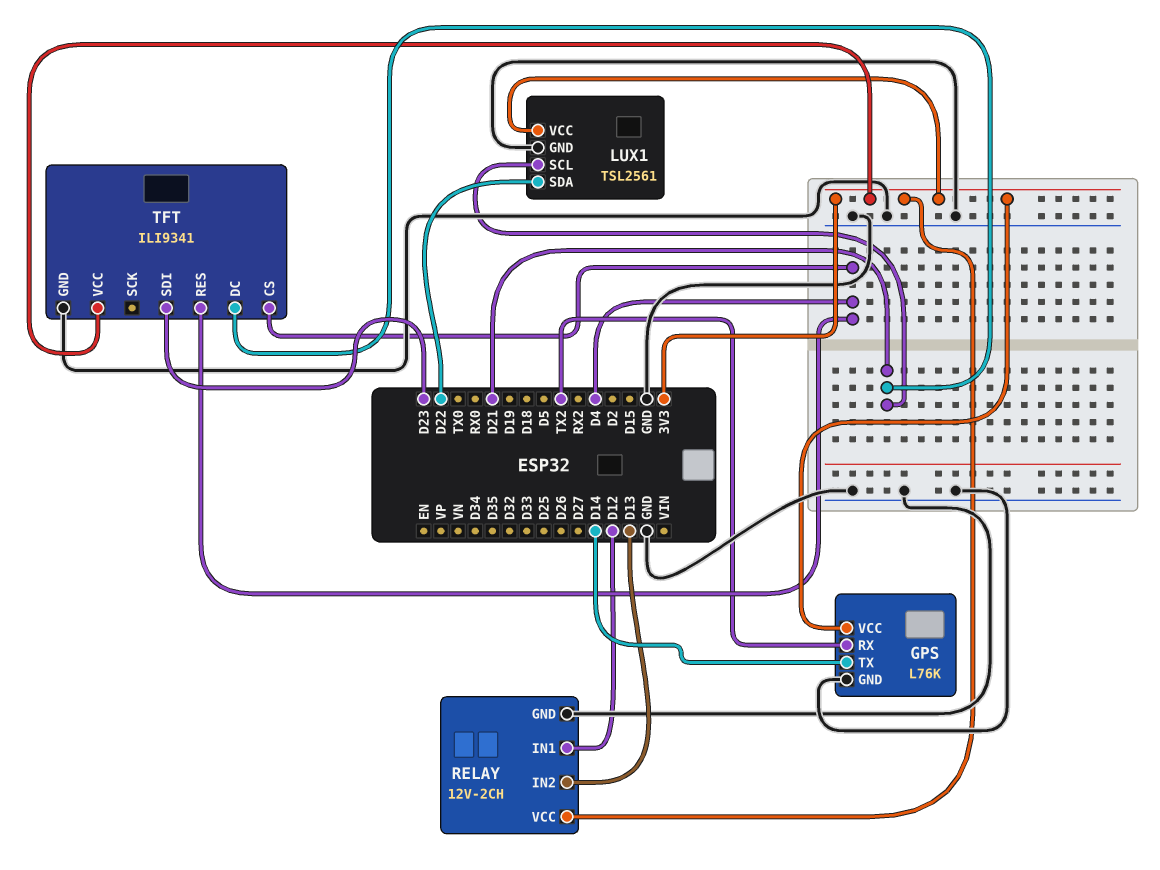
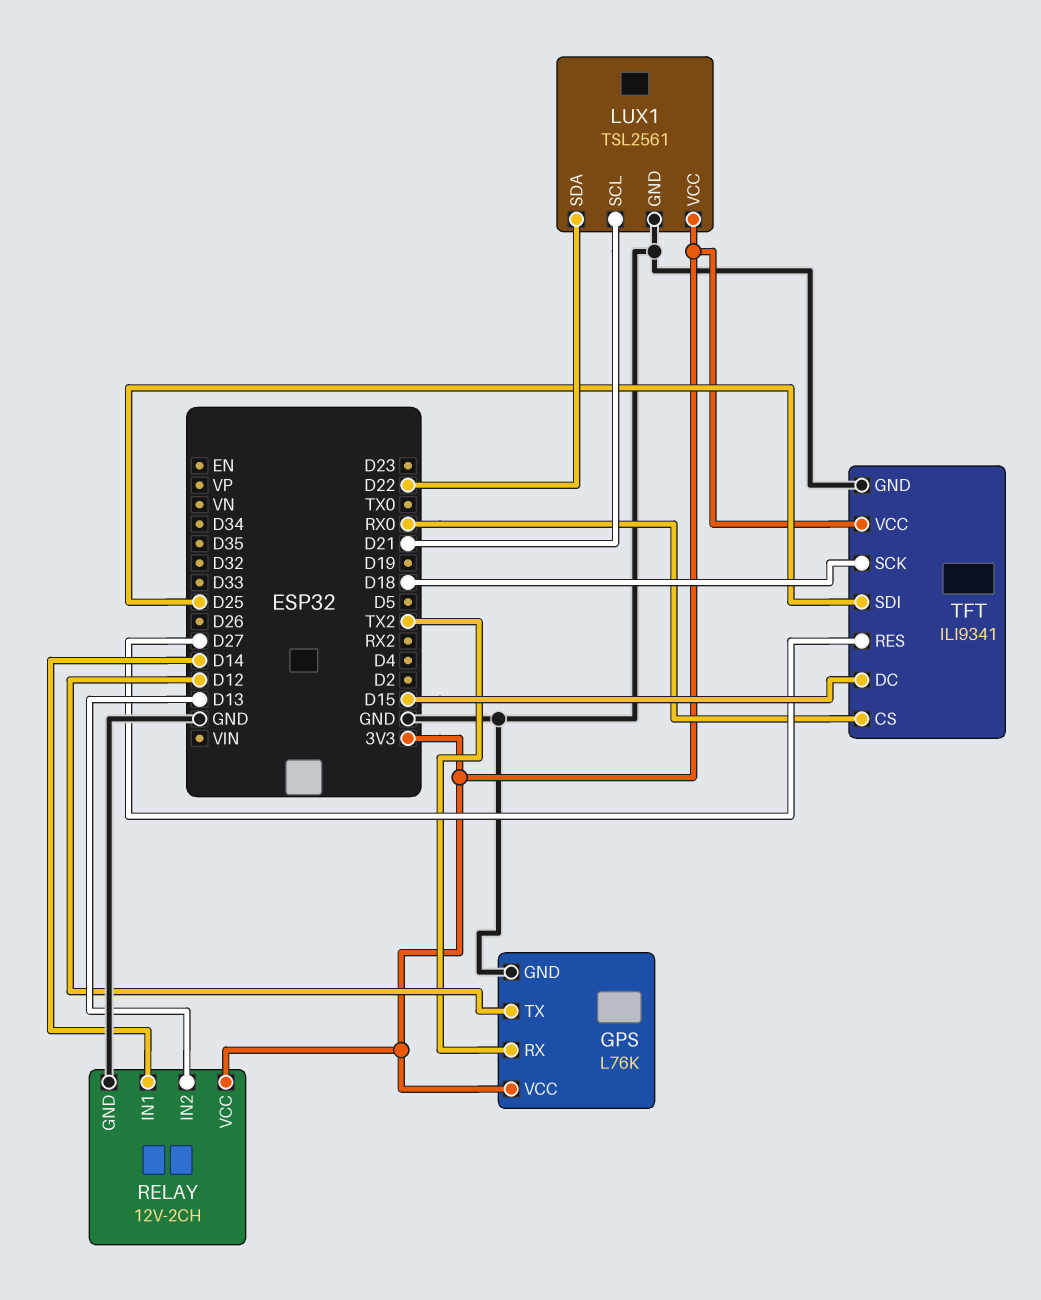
GPS pin TX: D14 -> D12
RELAY pin IN1: D12 -> D14
TFT pin CS: D4 -> RX0
TFT pin DC: D21 -> D15
TFT pin RES: D4 -> D27
TFT pin SCK: none -> D18
TFT pin SDI: D23 -> D25

